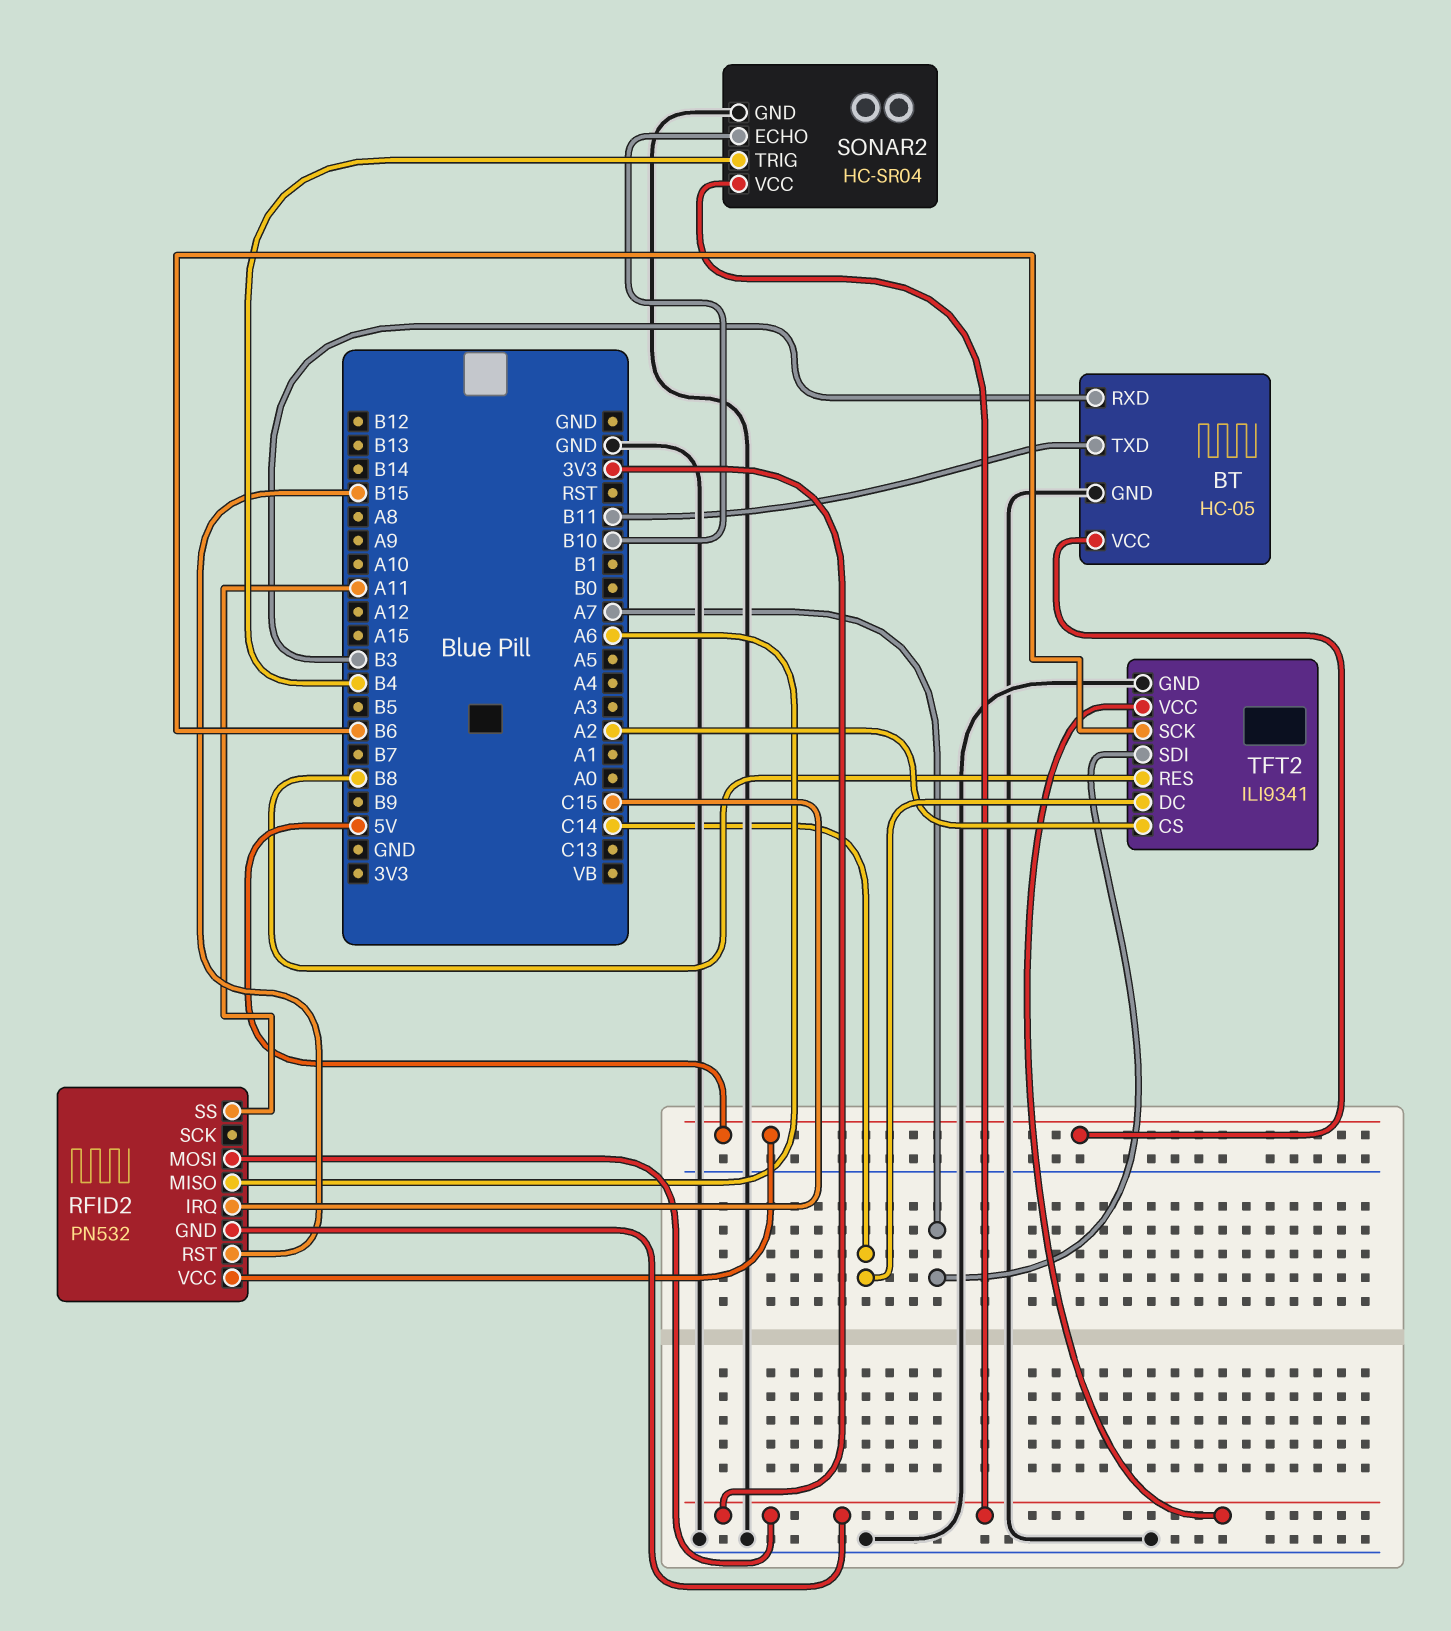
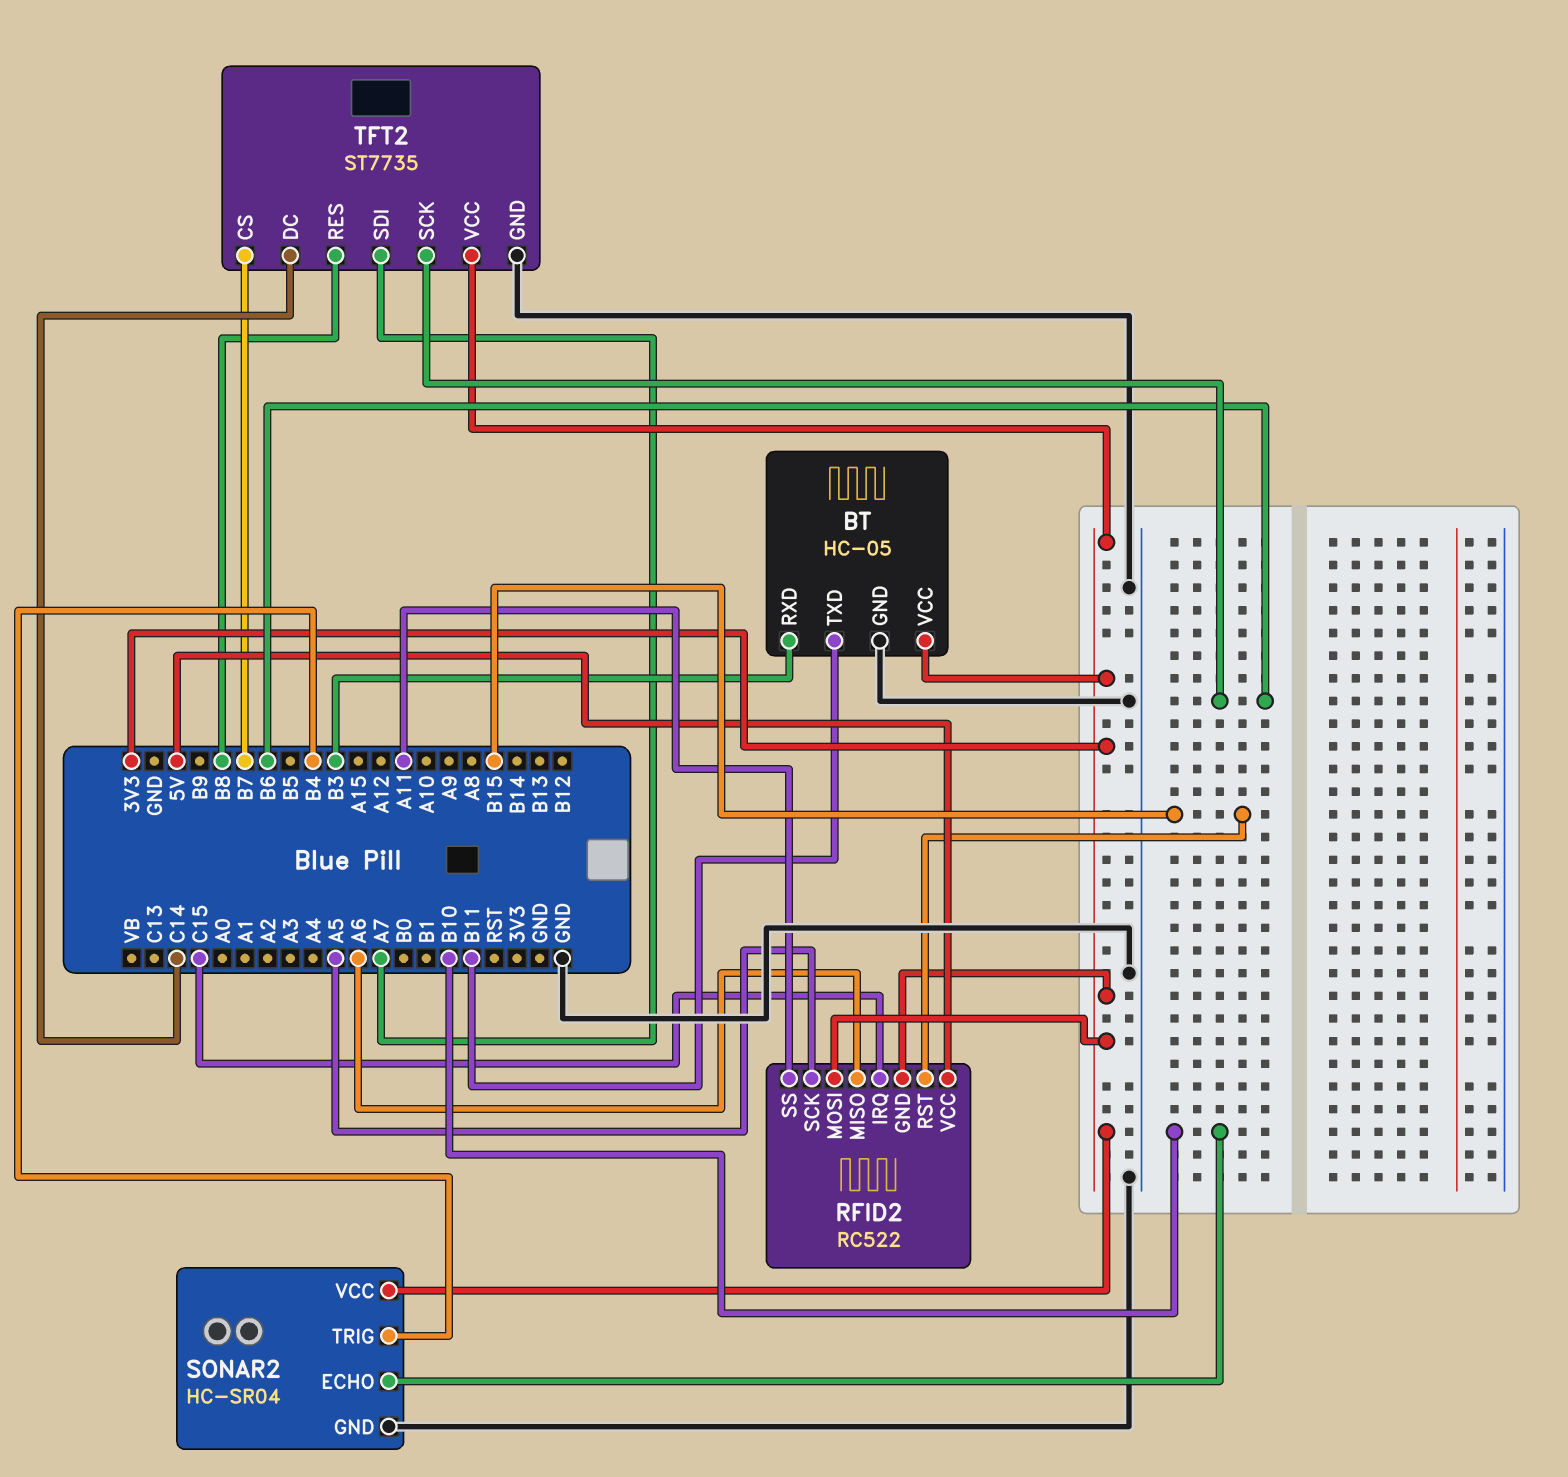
BT pin VCC: 5V -> 3V3
RFID2: PN532 -> RC522
RFID2 pin SCK: none -> A5
TFT2: ILI9341 -> ST7735
TFT2 pin CS: A2 -> B7

